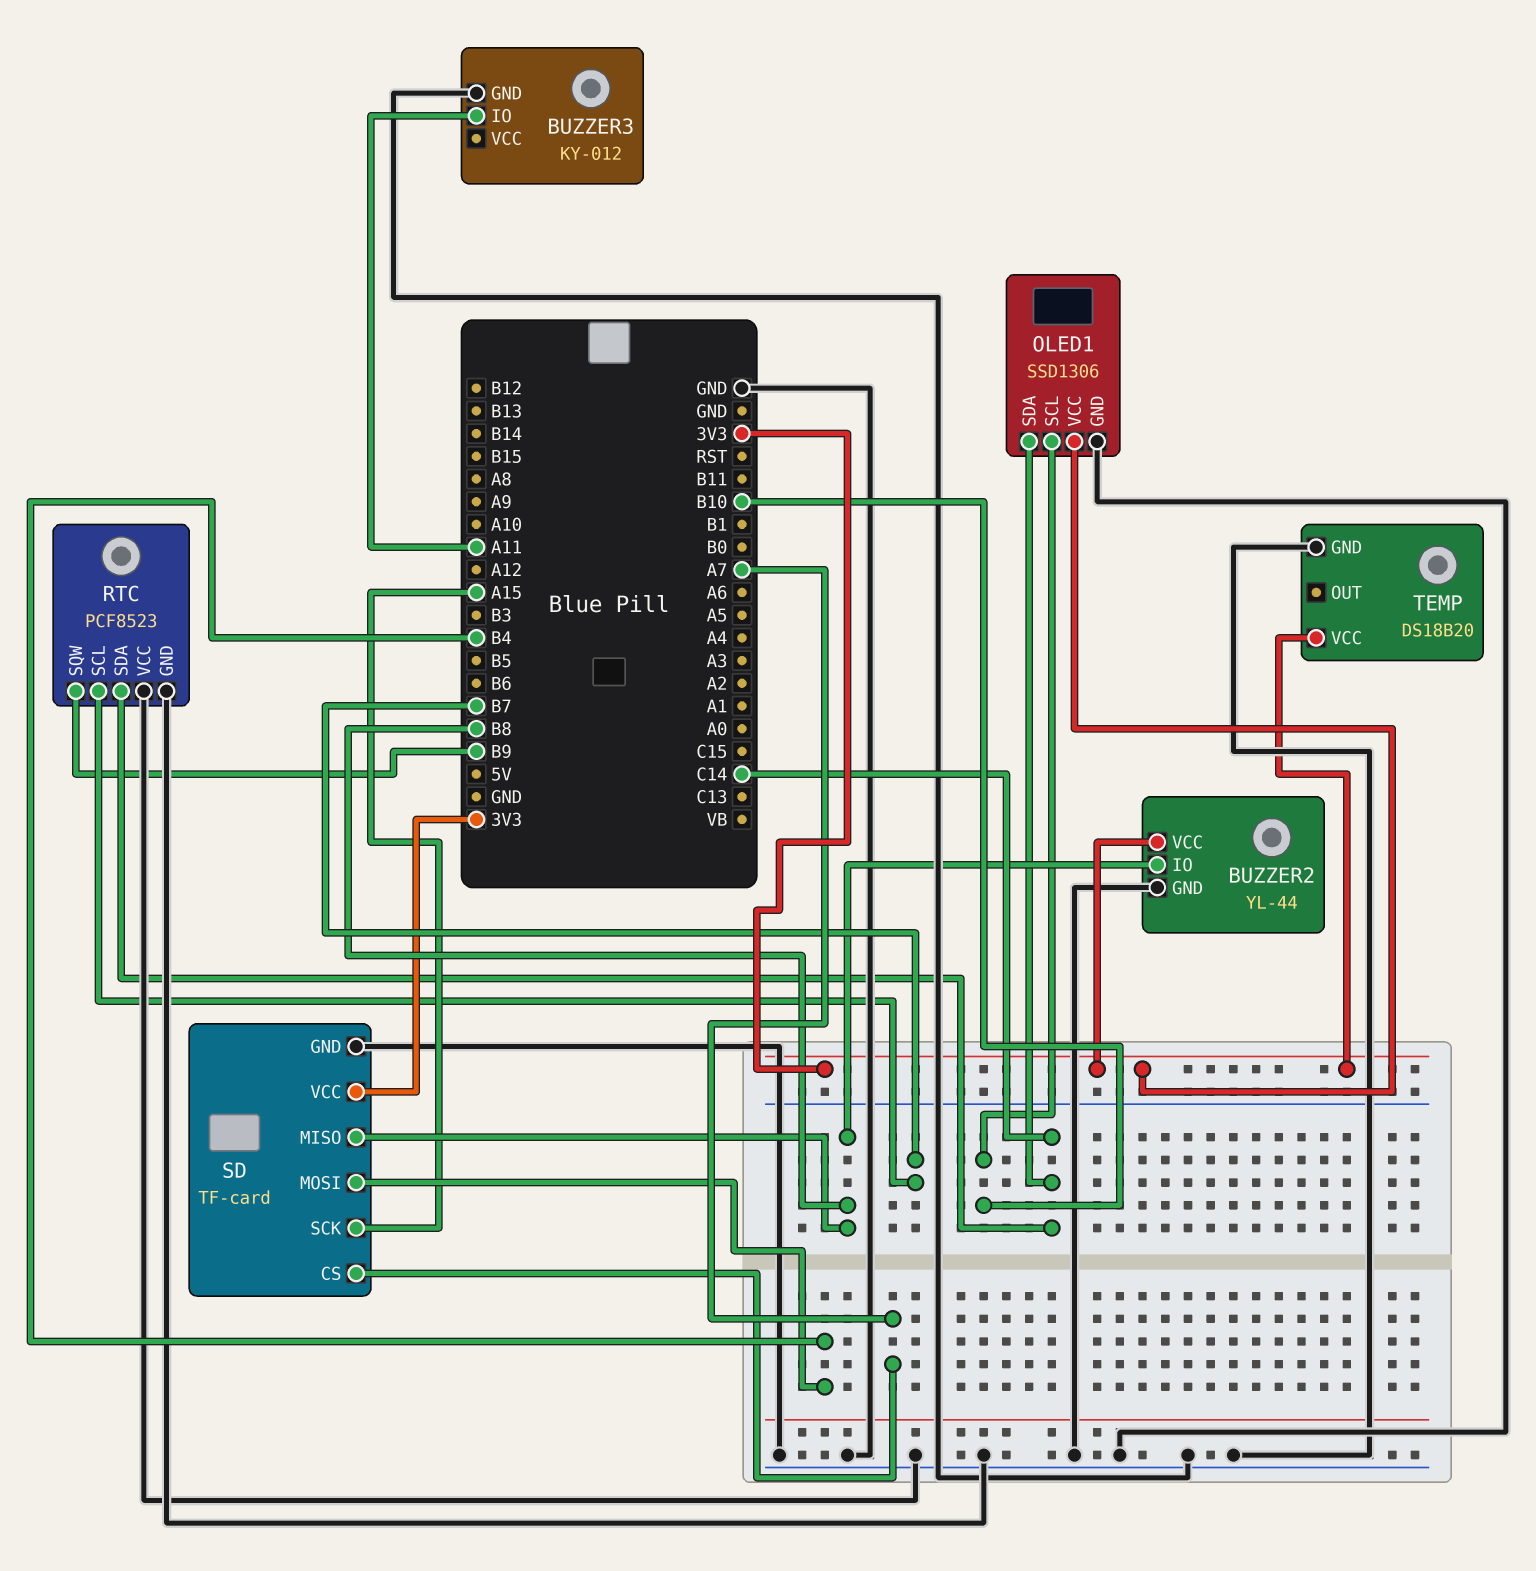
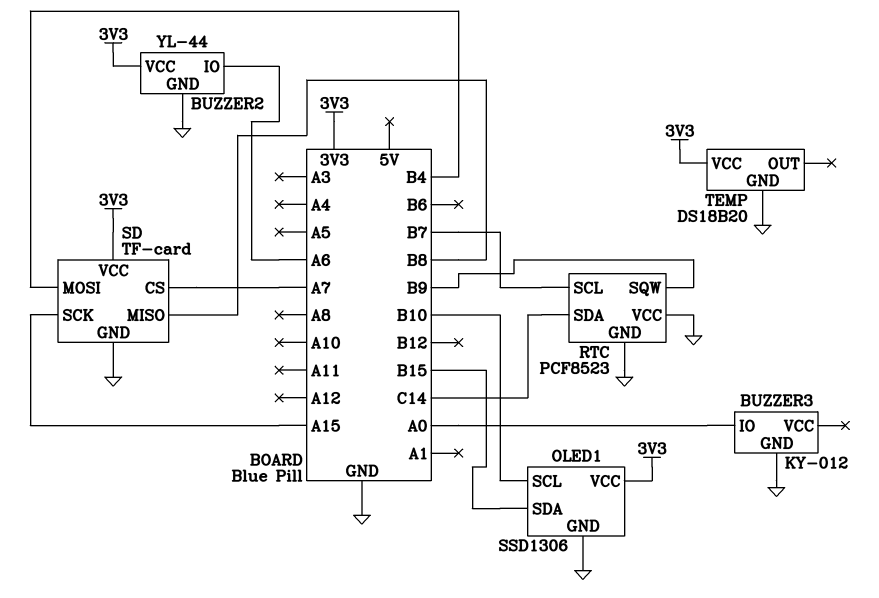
BUZZER2 pin IO: B8 -> A6
BUZZER3 pin IO: A11 -> A0
OLED1 pin SDA: C14 -> B15

